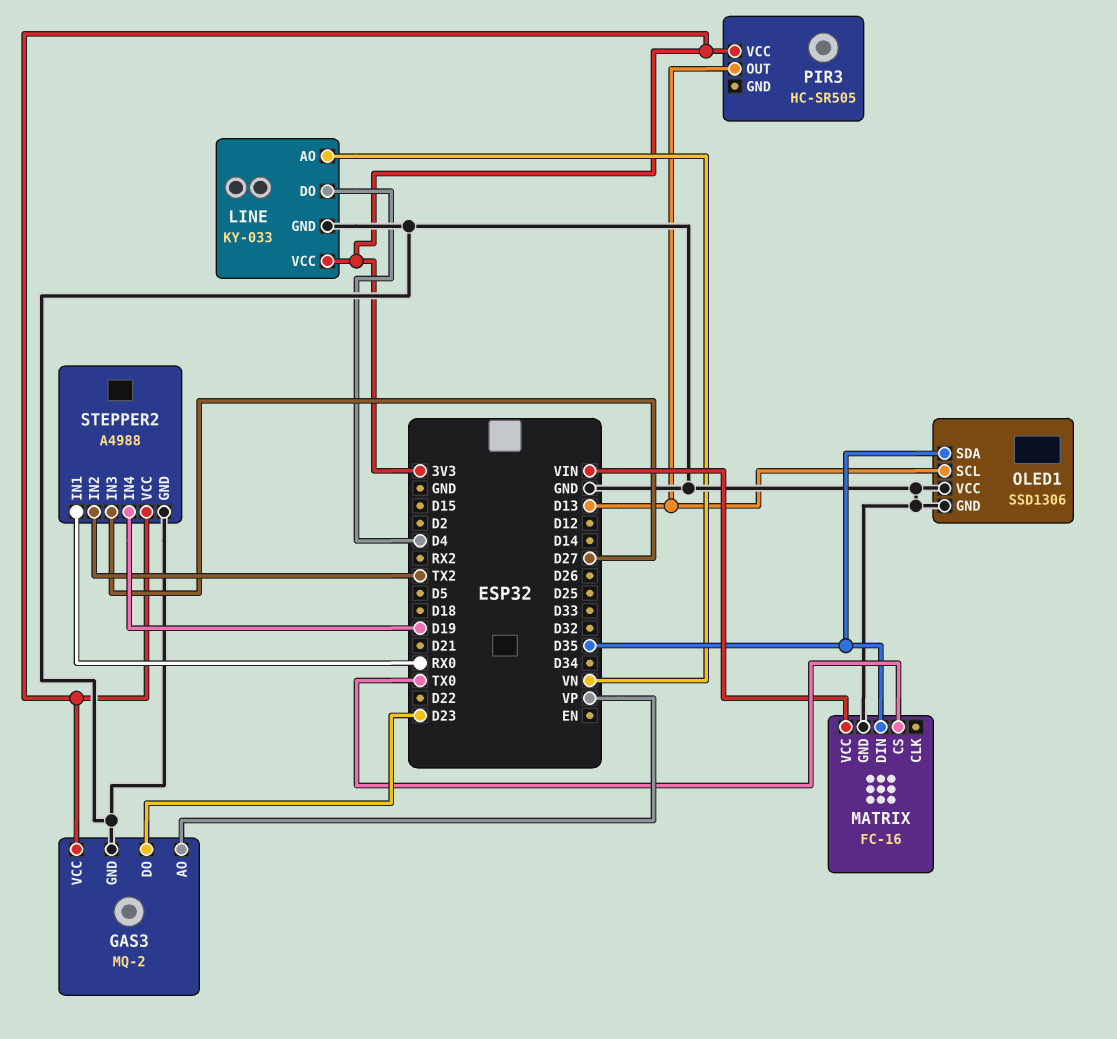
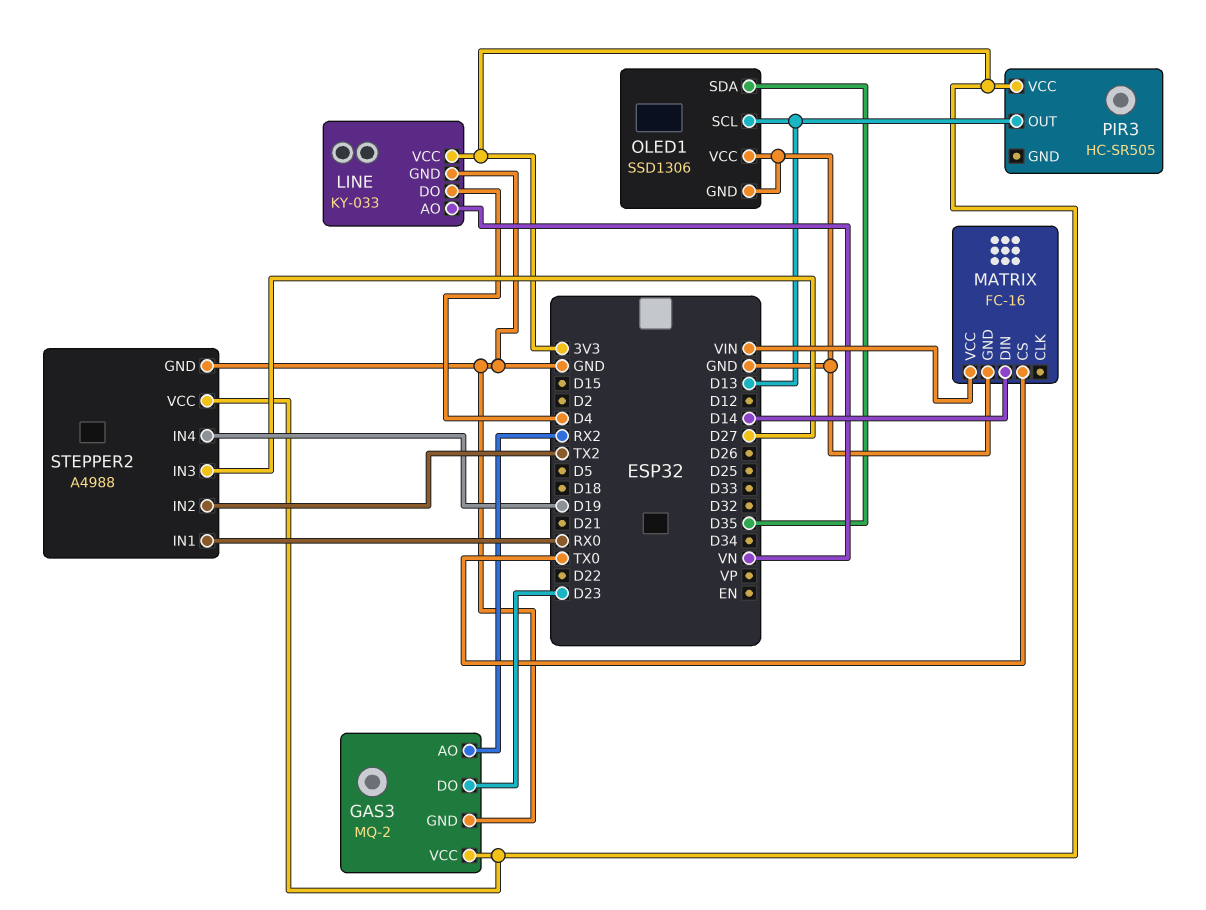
GAS3 pin AO: VP -> RX2
MATRIX pin DIN: D35 -> D14

